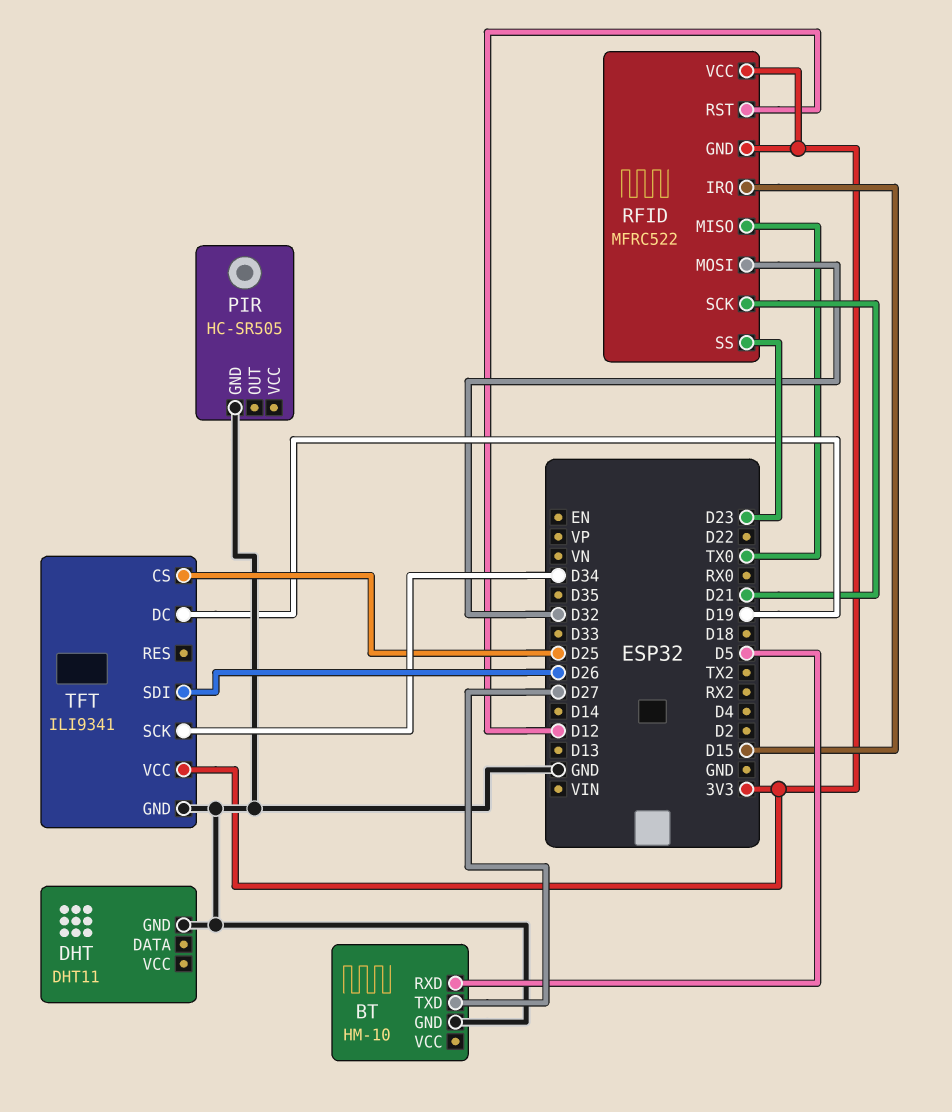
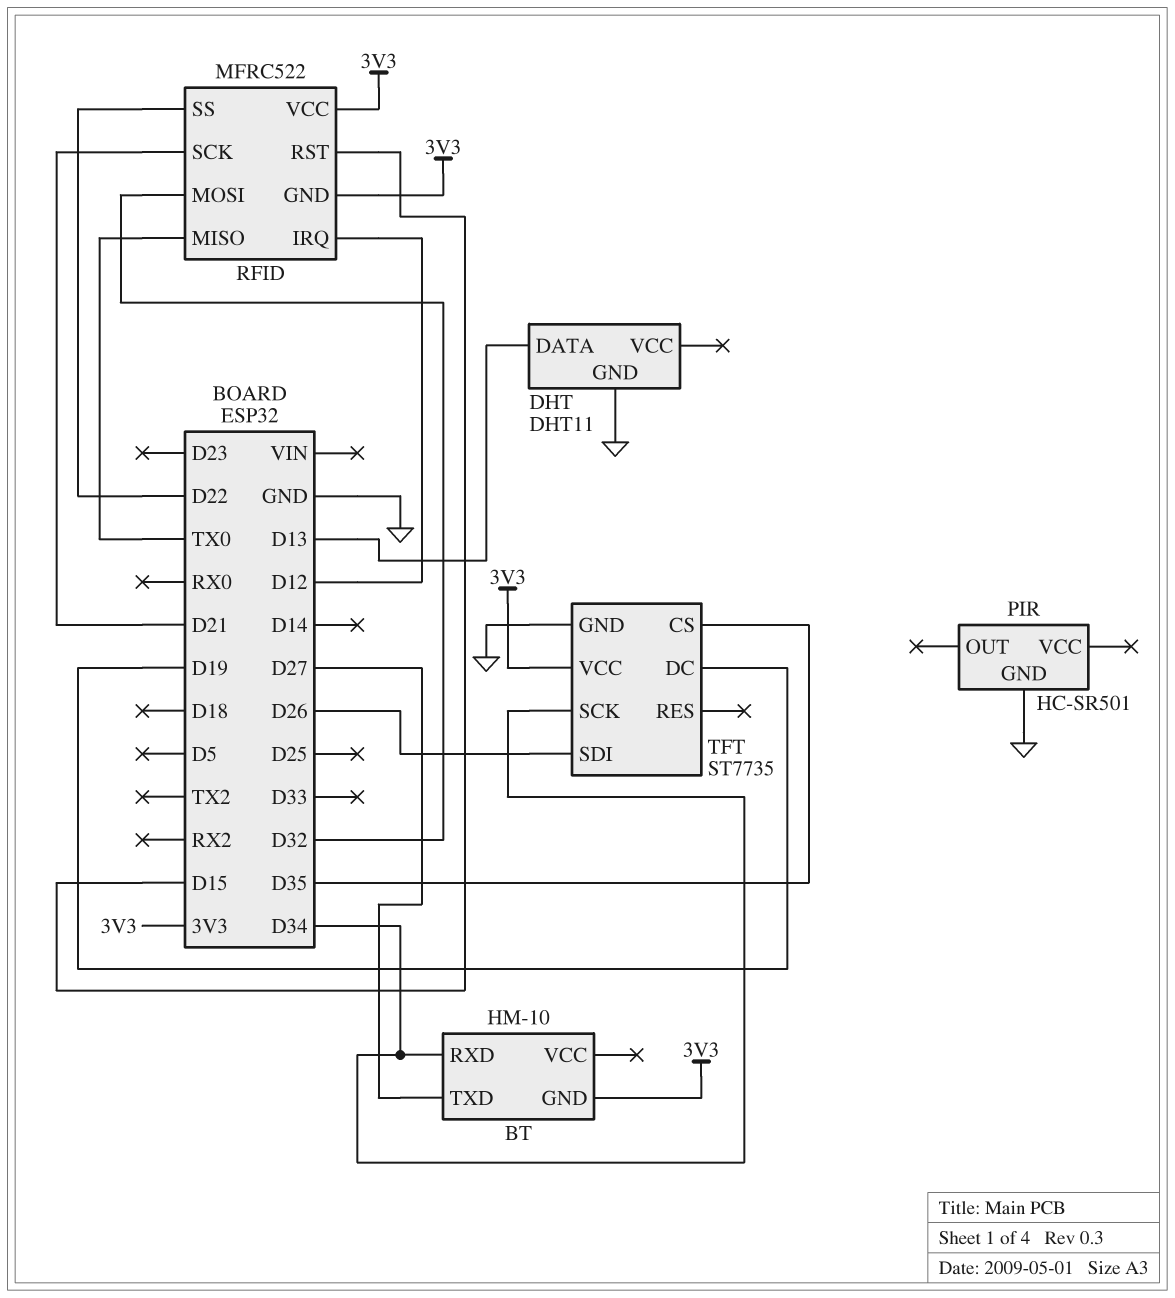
BT pin GND: GND -> 3V3
BT pin RXD: D5 -> D34
DHT pin DATA: none -> D13
PIR: HC-SR505 -> HC-SR501
RFID pin IRQ: D15 -> D12
RFID pin RST: D12 -> D15
RFID pin SS: D23 -> D22
TFT: ILI9341 -> ST7735
TFT pin CS: D25 -> D35

